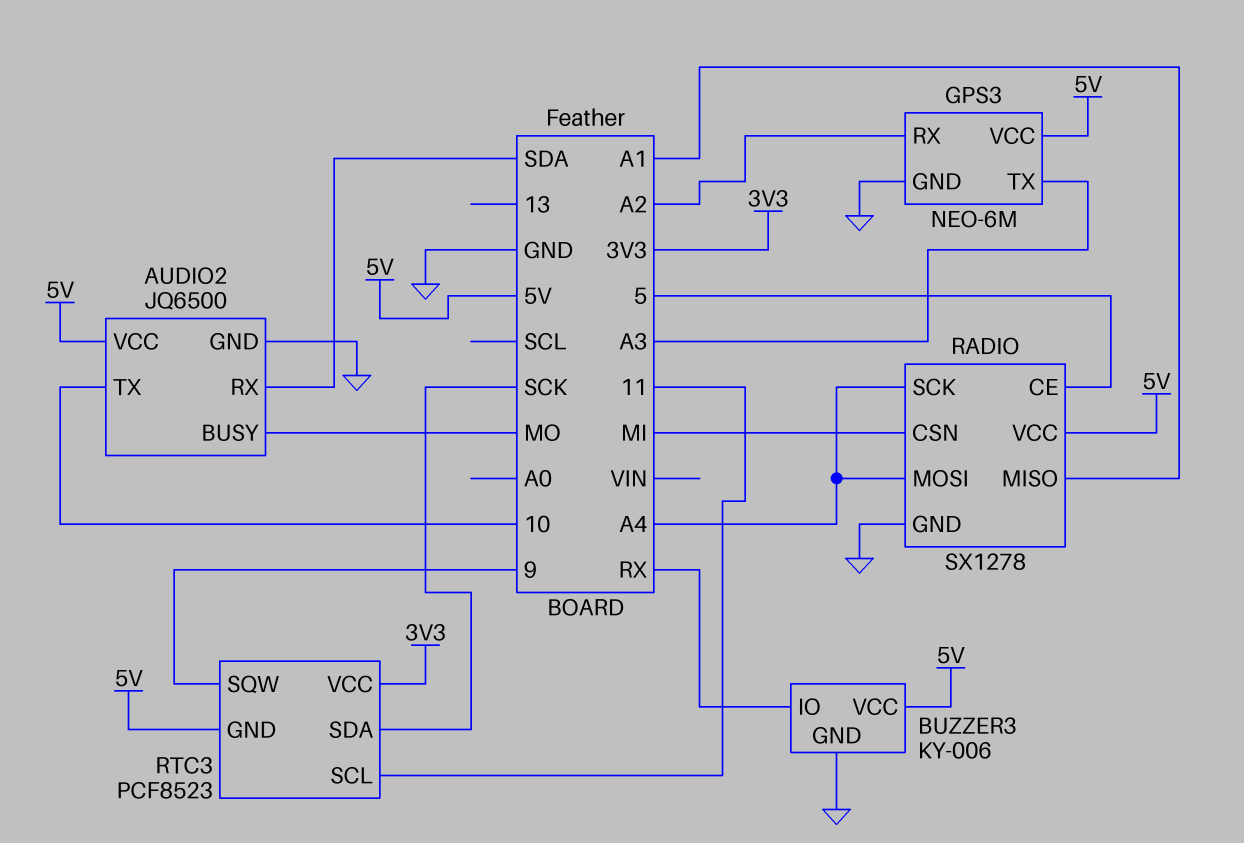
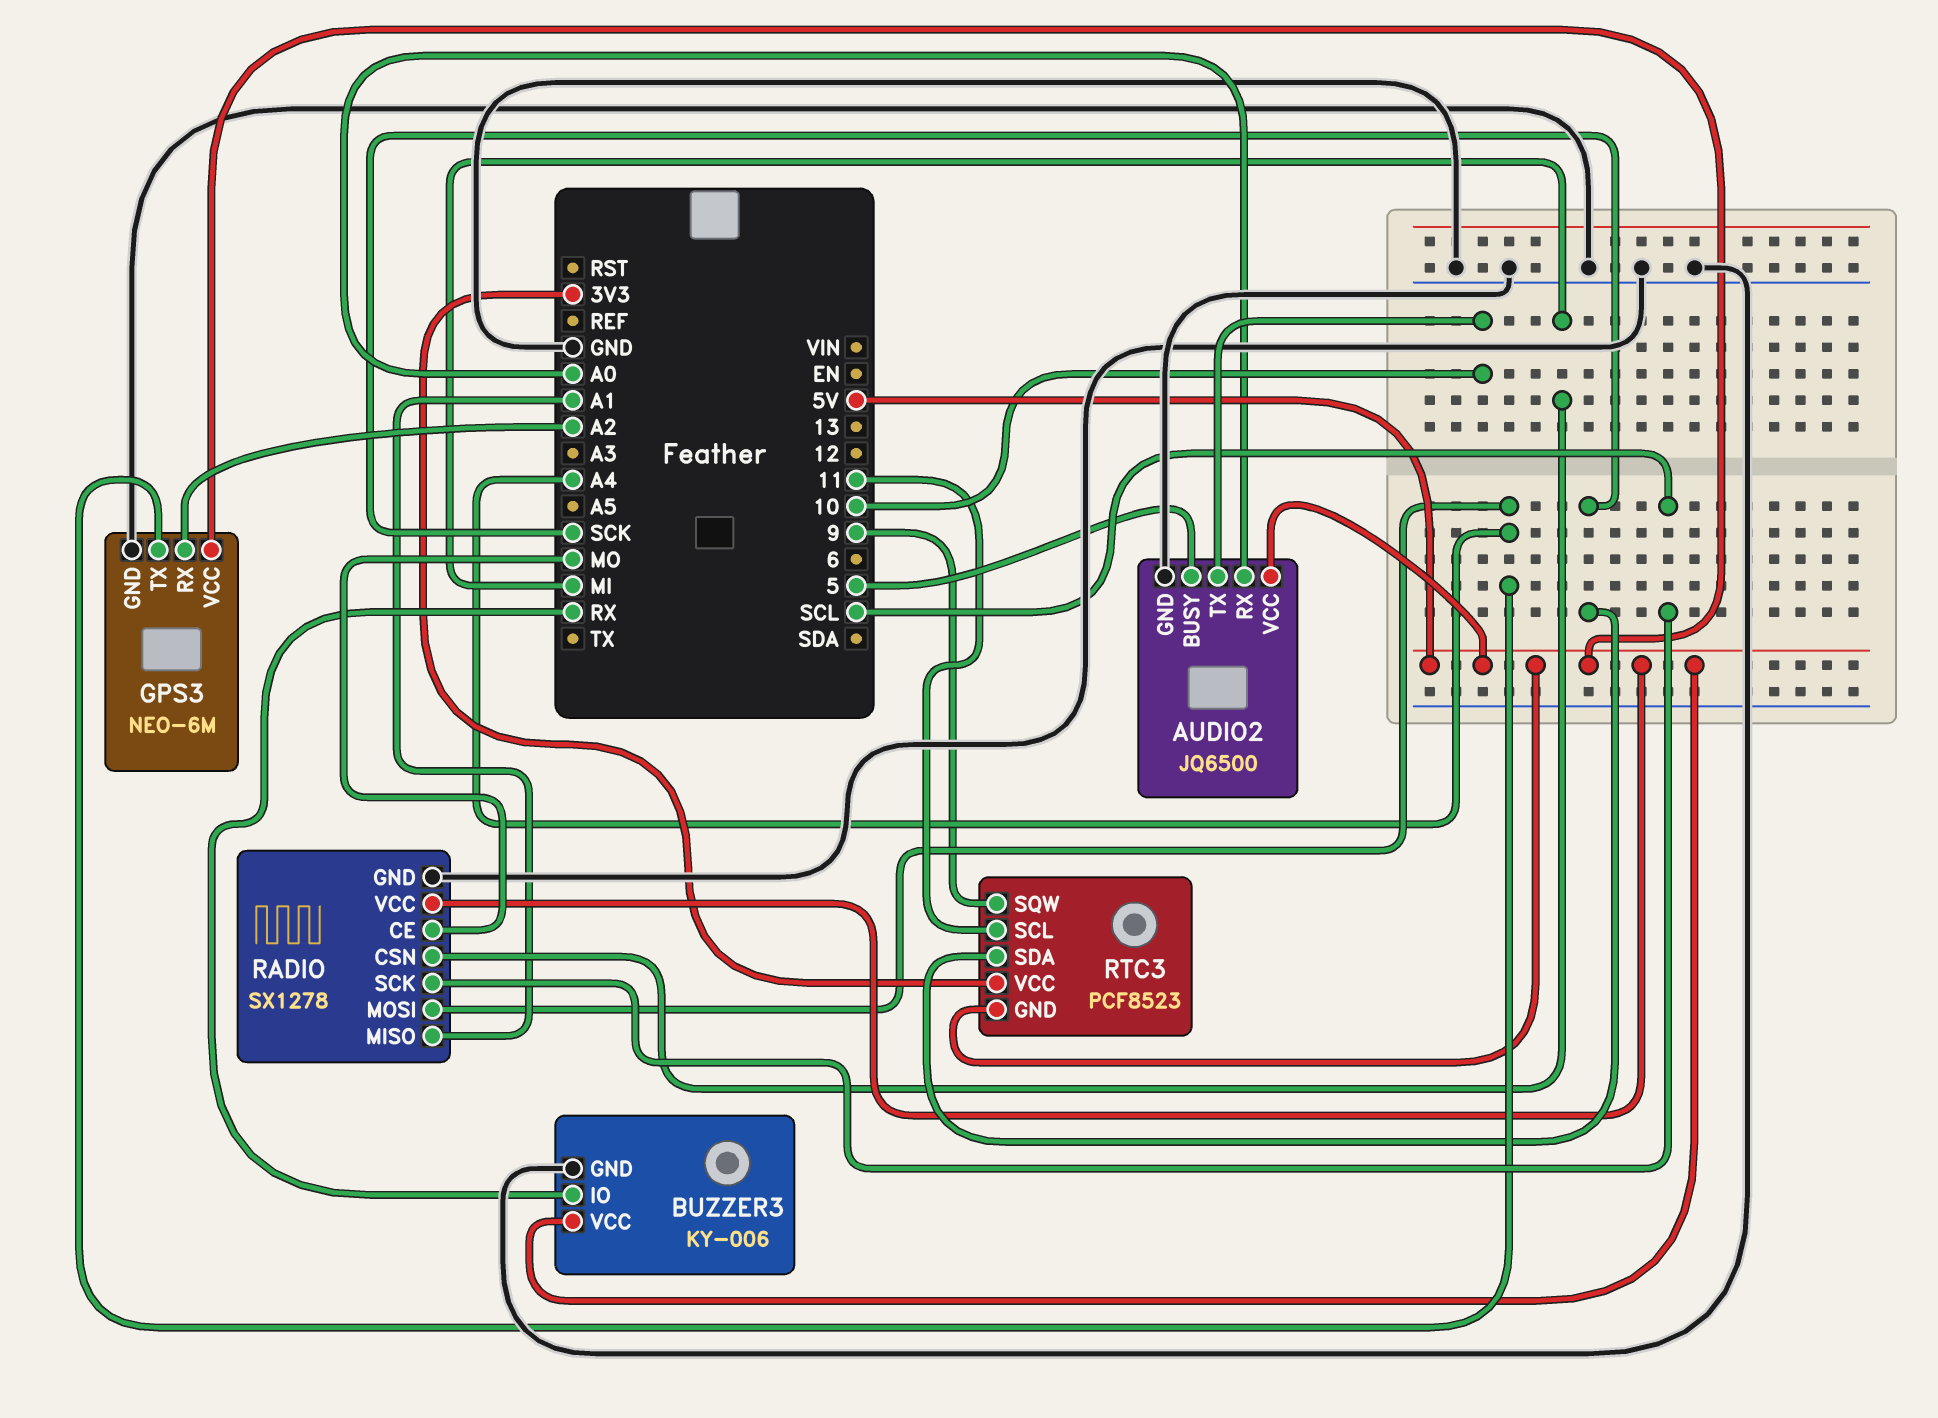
AUDIO2 pin BUSY: MO -> 5
AUDIO2 pin RX: SDA -> A0
GPS3 pin TX: A3 -> A4
RADIO pin CE: 5 -> MO
RADIO pin SCK: A4 -> SCL

